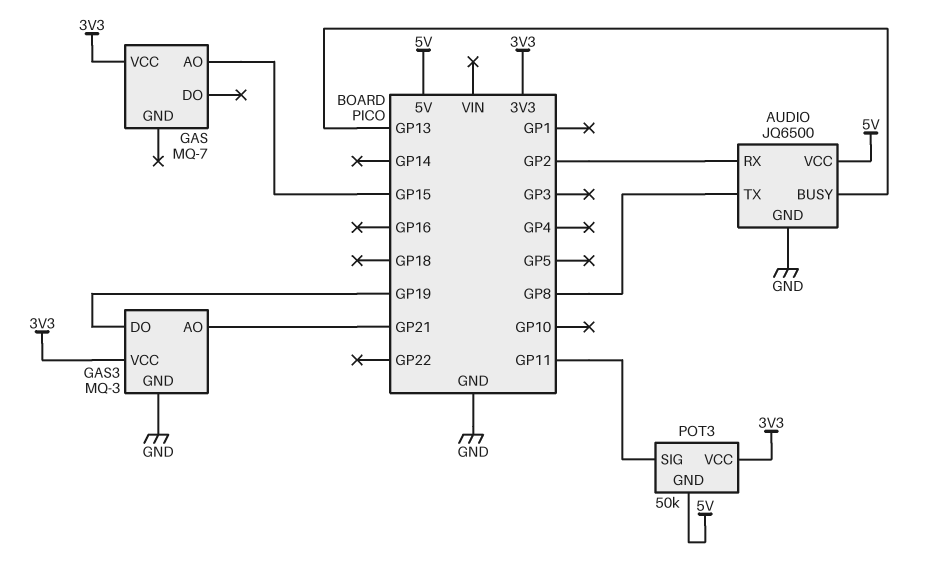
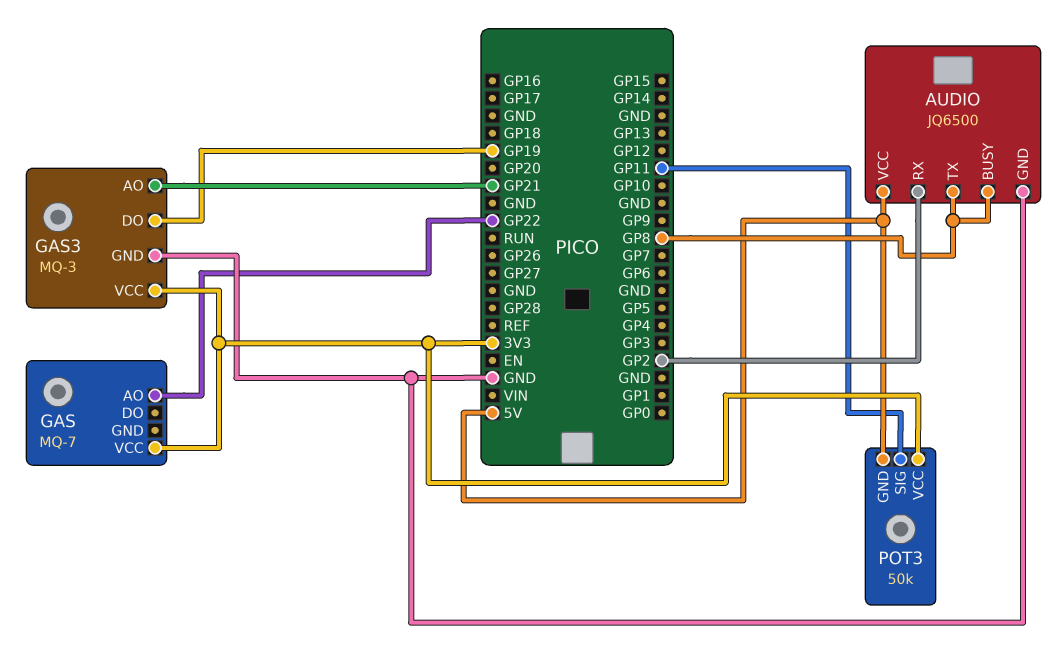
AUDIO pin BUSY: GP13 -> GP8
GAS pin AO: GP15 -> GP22

